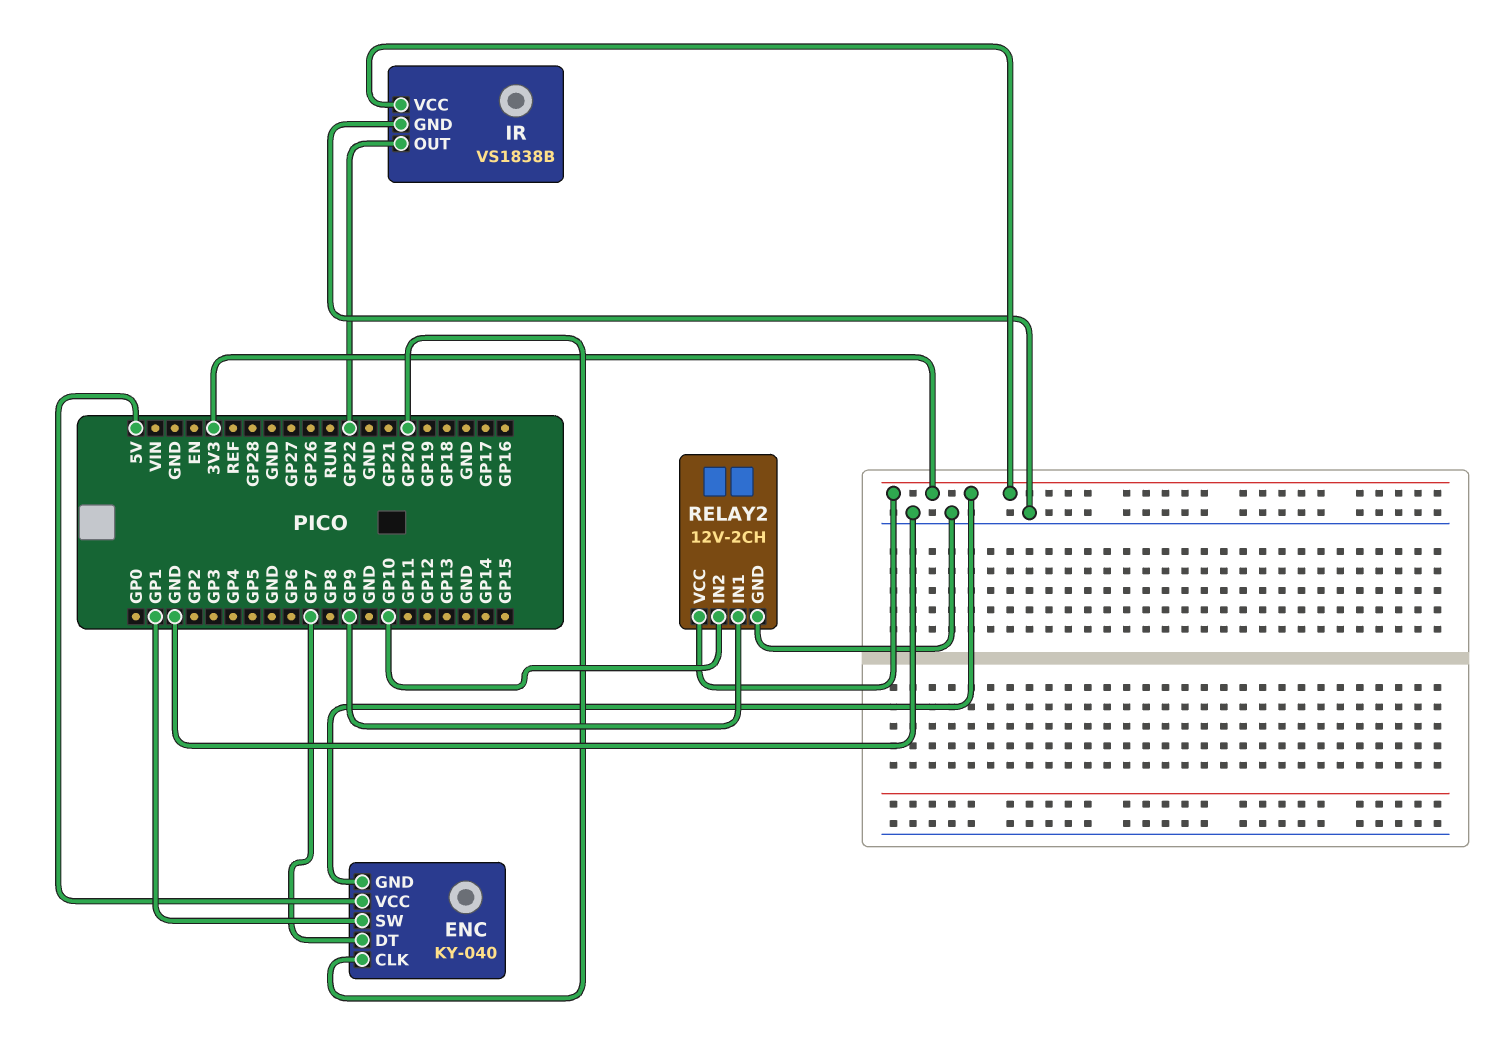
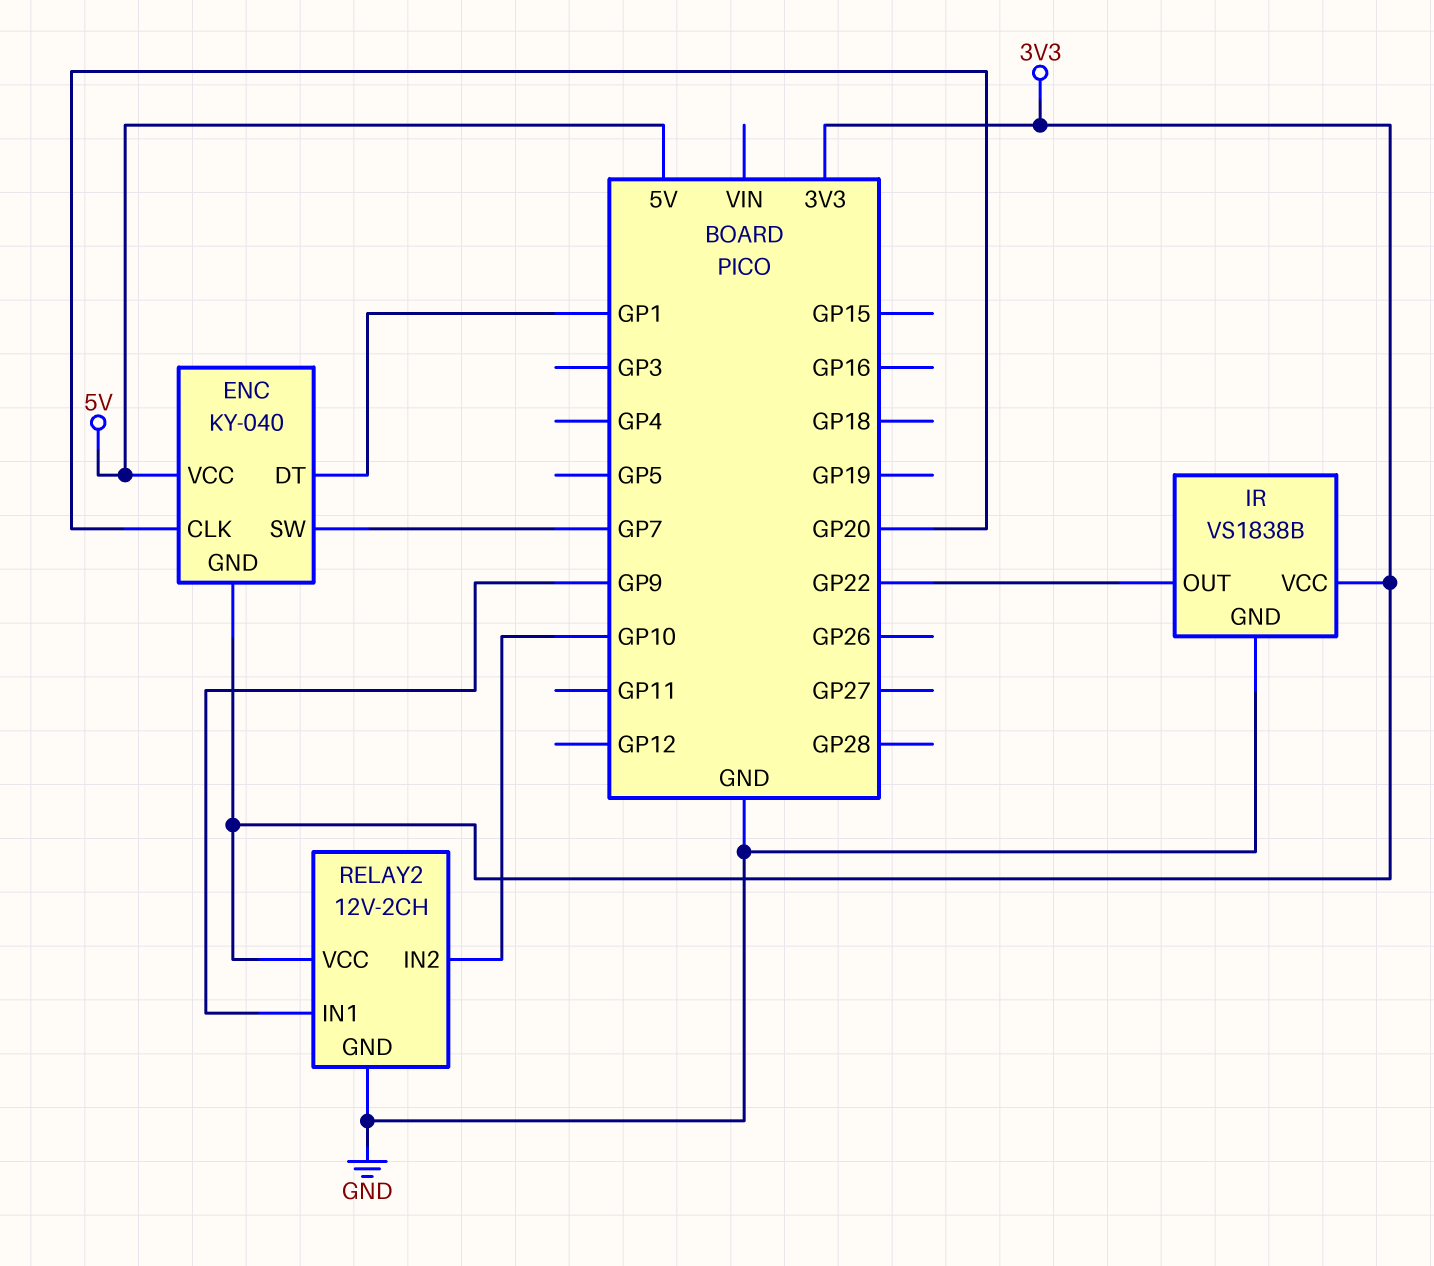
ENC pin DT: GP7 -> GP1
ENC pin SW: GP1 -> GP7

